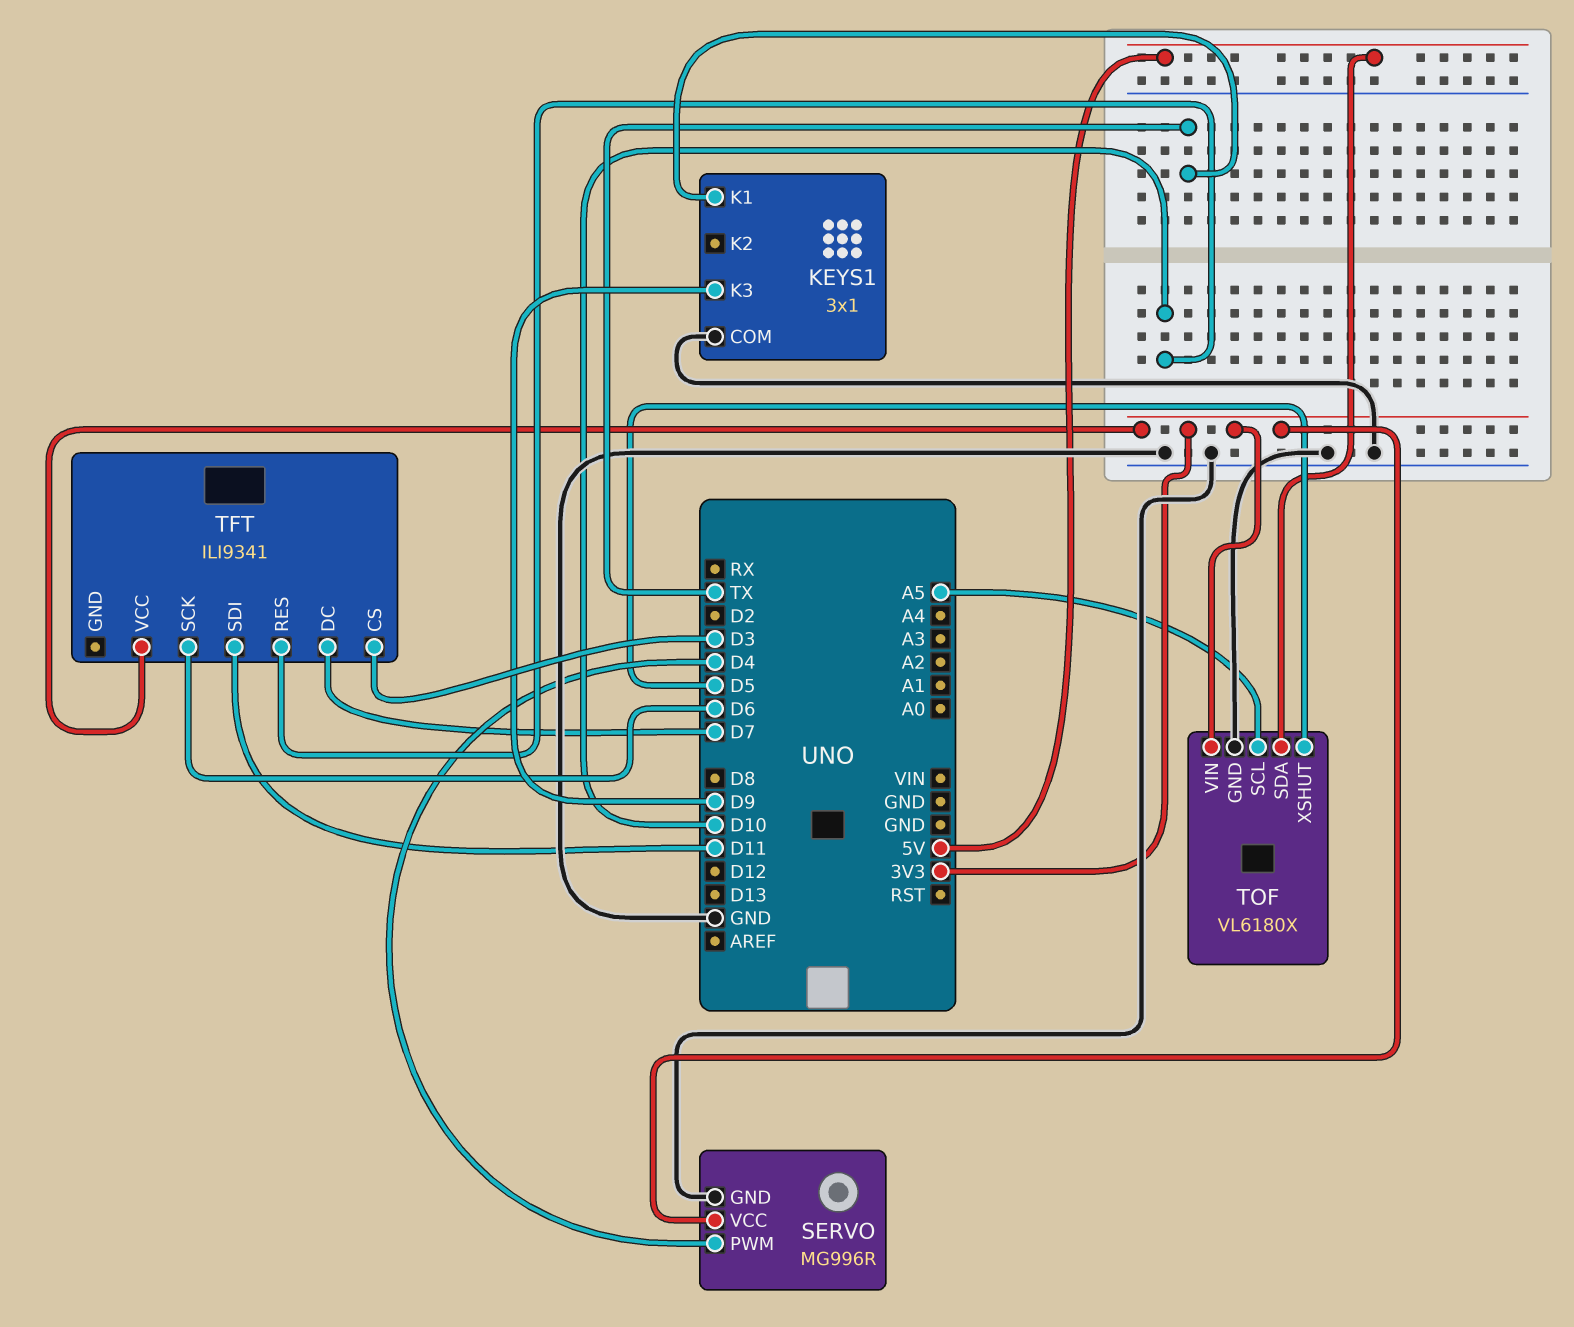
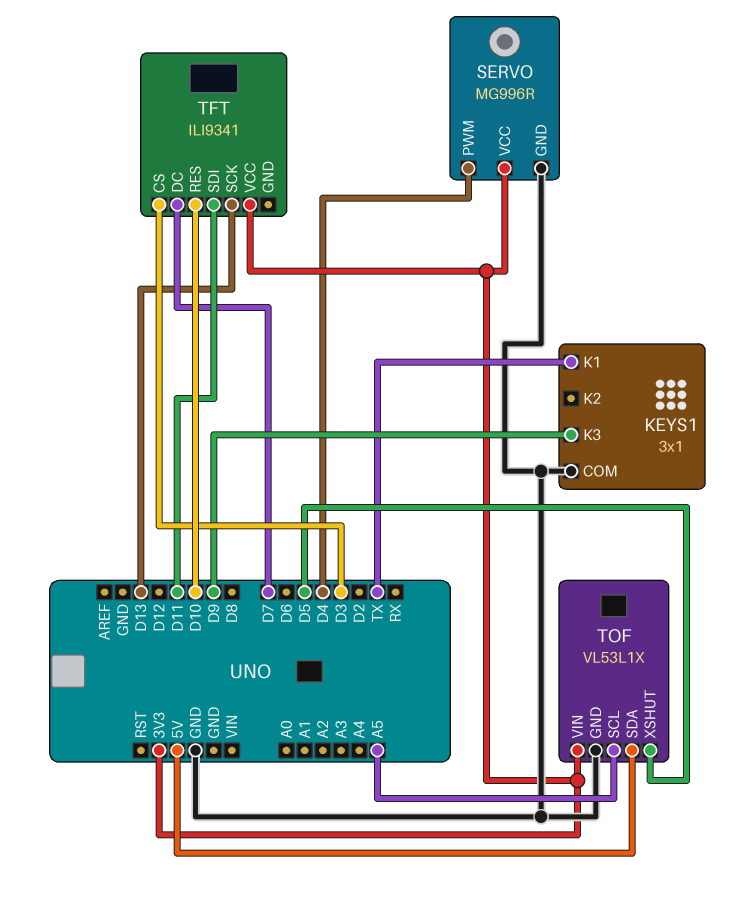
TFT pin SCK: D6 -> D13
TOF: VL6180X -> VL53L1X

